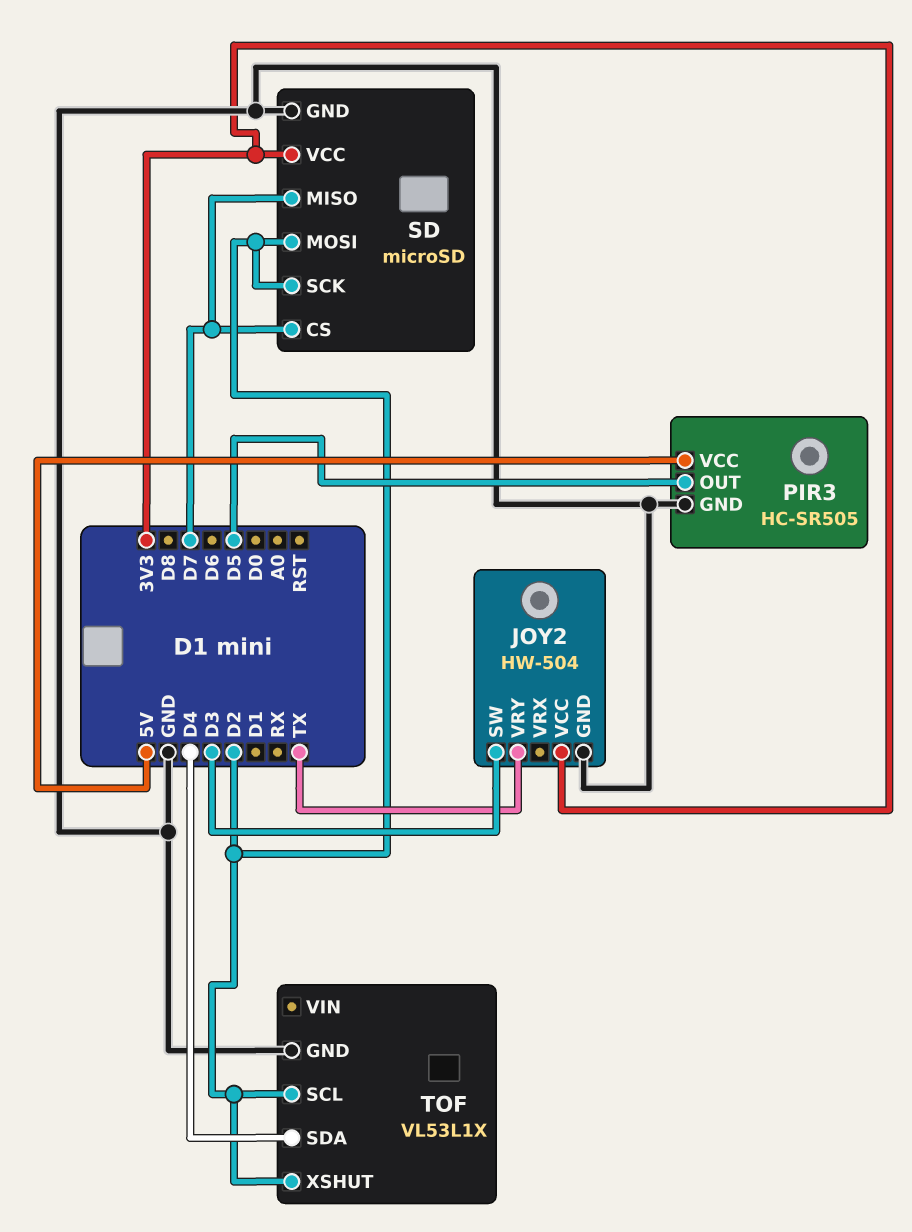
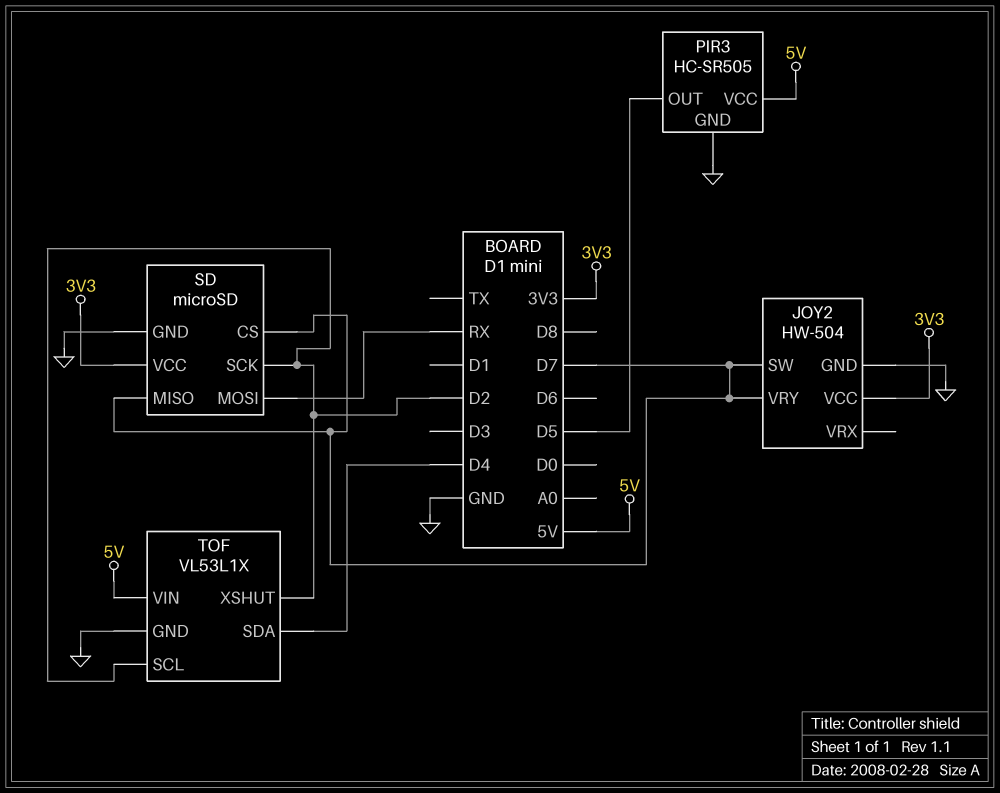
JOY2 pin SW: D3 -> D7
JOY2 pin VRY: TX -> D7
SD pin MOSI: D2 -> RX
TOF pin VIN: none -> 5V

